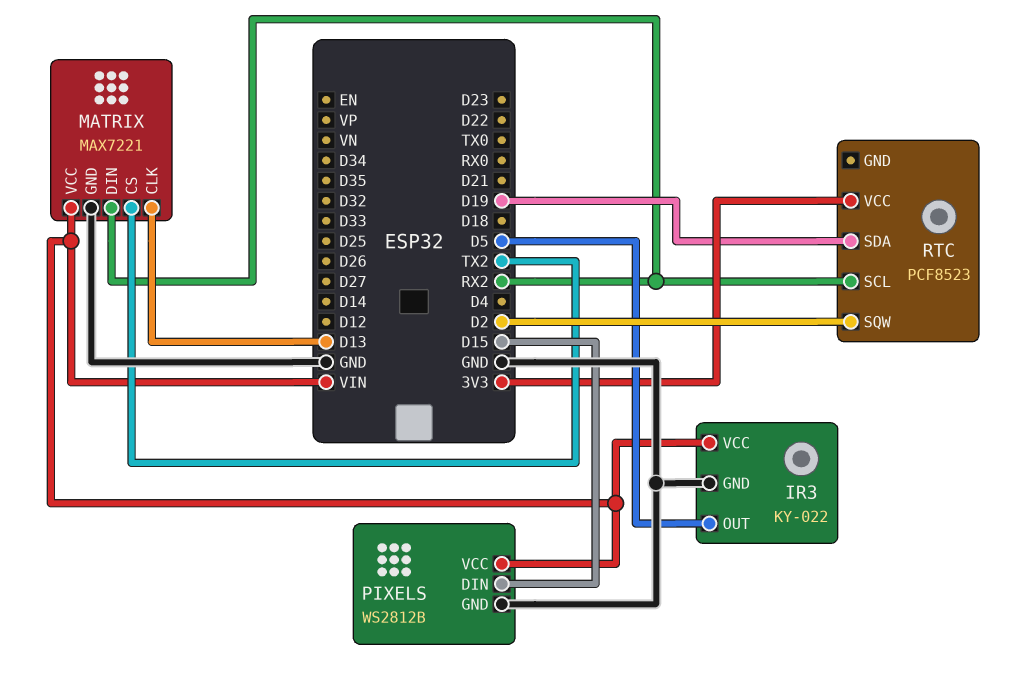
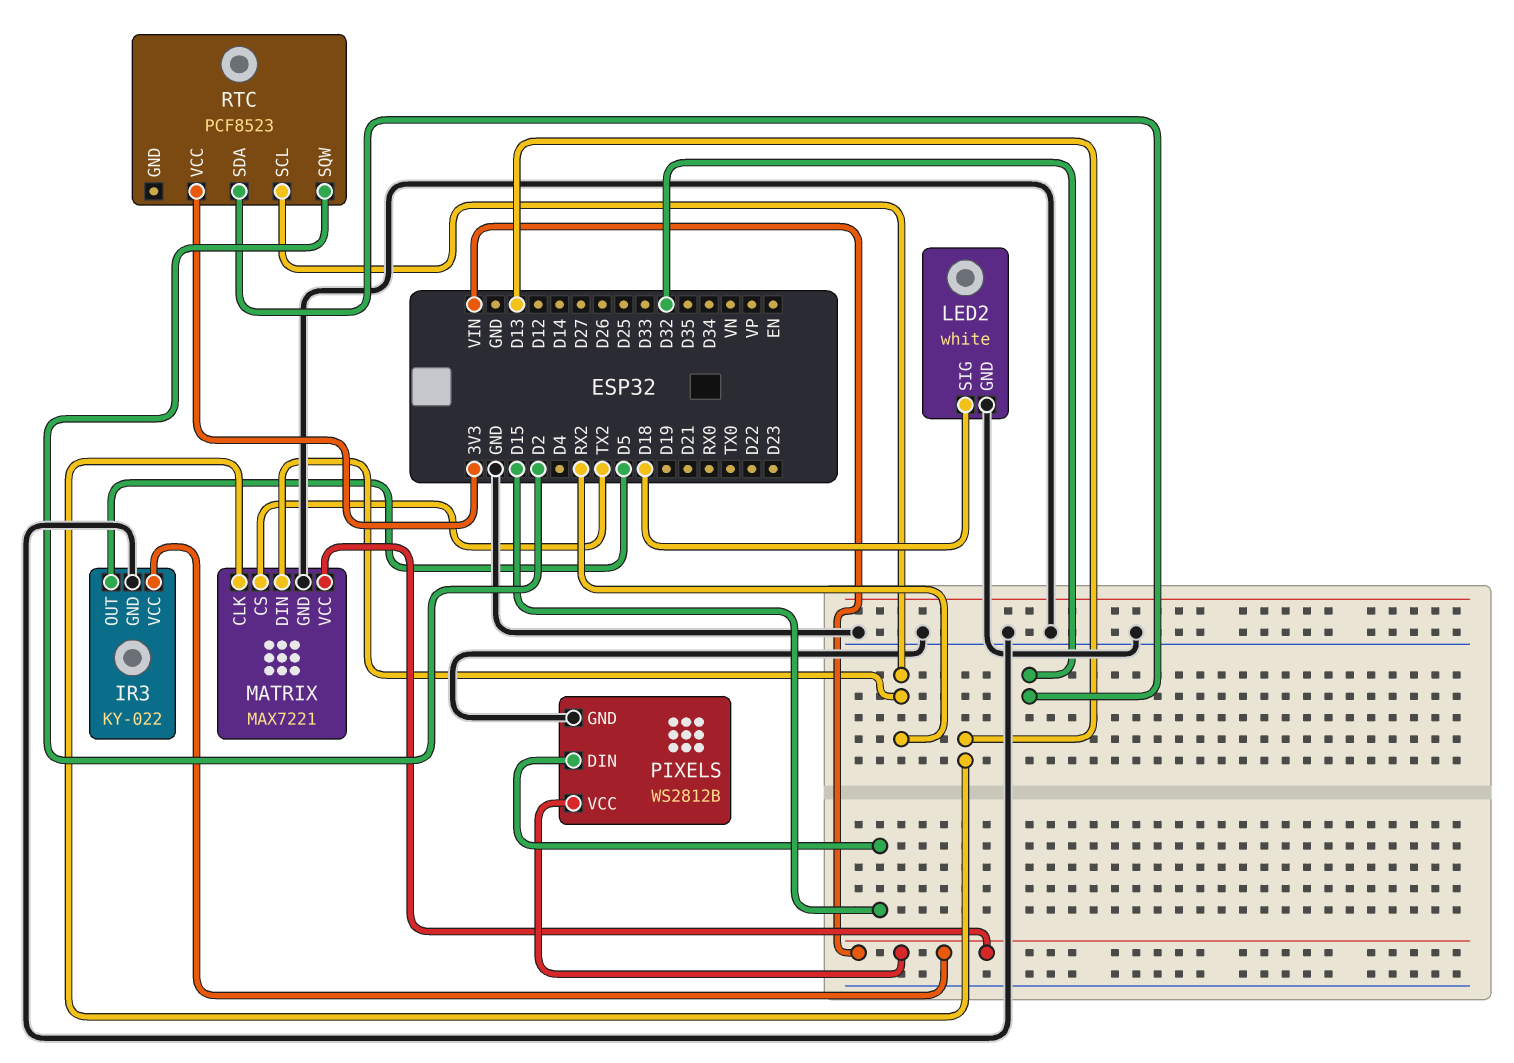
LED2: none -> white
LED2 pin GND: none -> GND
LED2 pin SIG: none -> D18
RTC pin SDA: D19 -> D32

